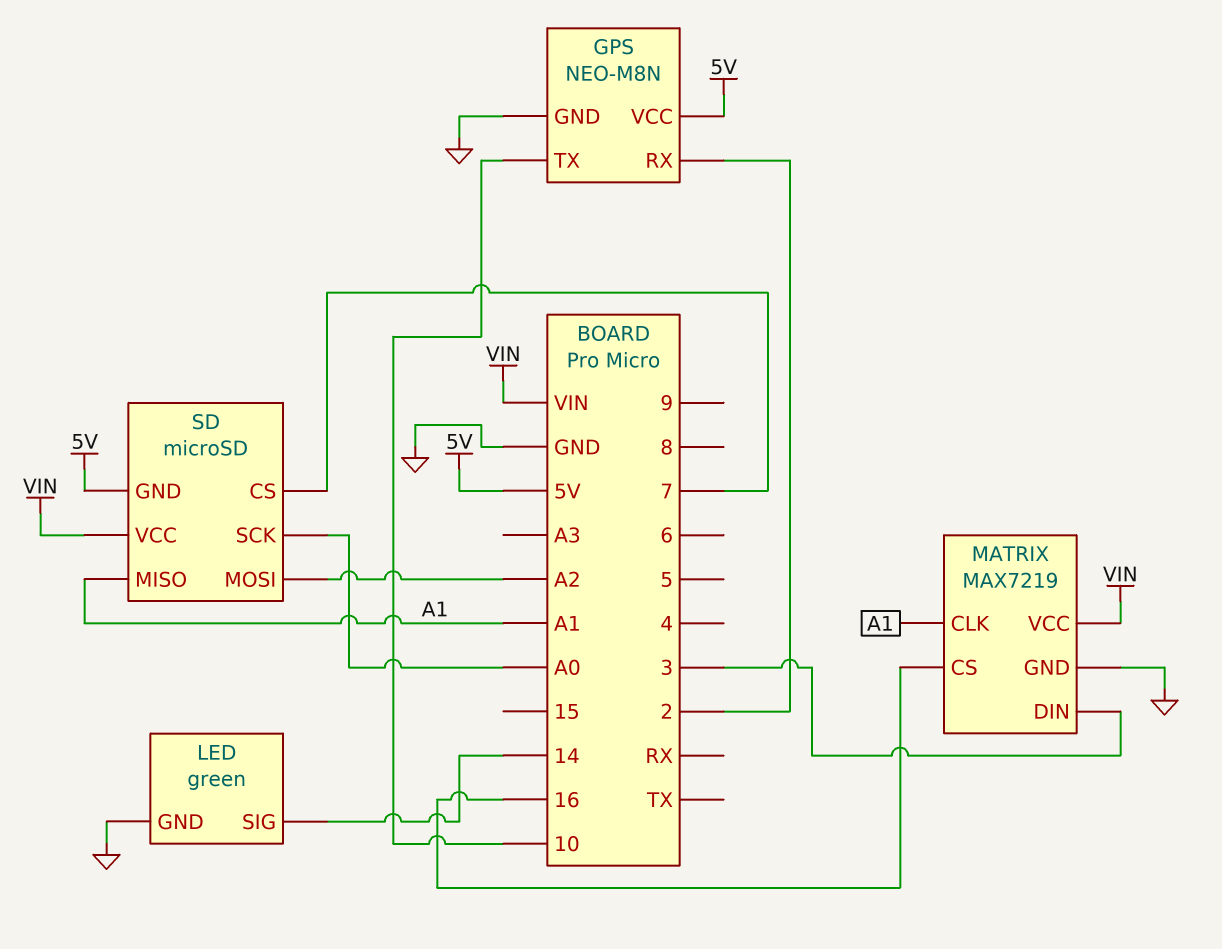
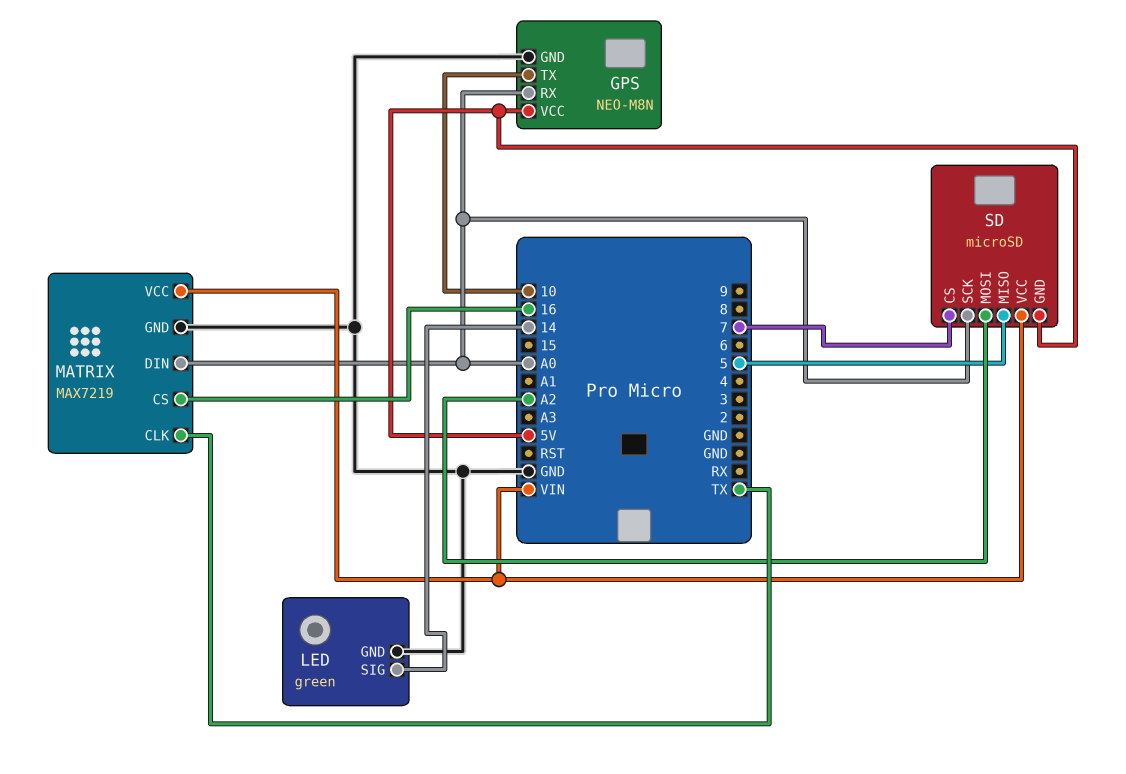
GPS pin RX: 2 -> A0
MATRIX pin CLK: A1 -> TX
MATRIX pin DIN: 3 -> A0
SD pin MISO: A1 -> 5

